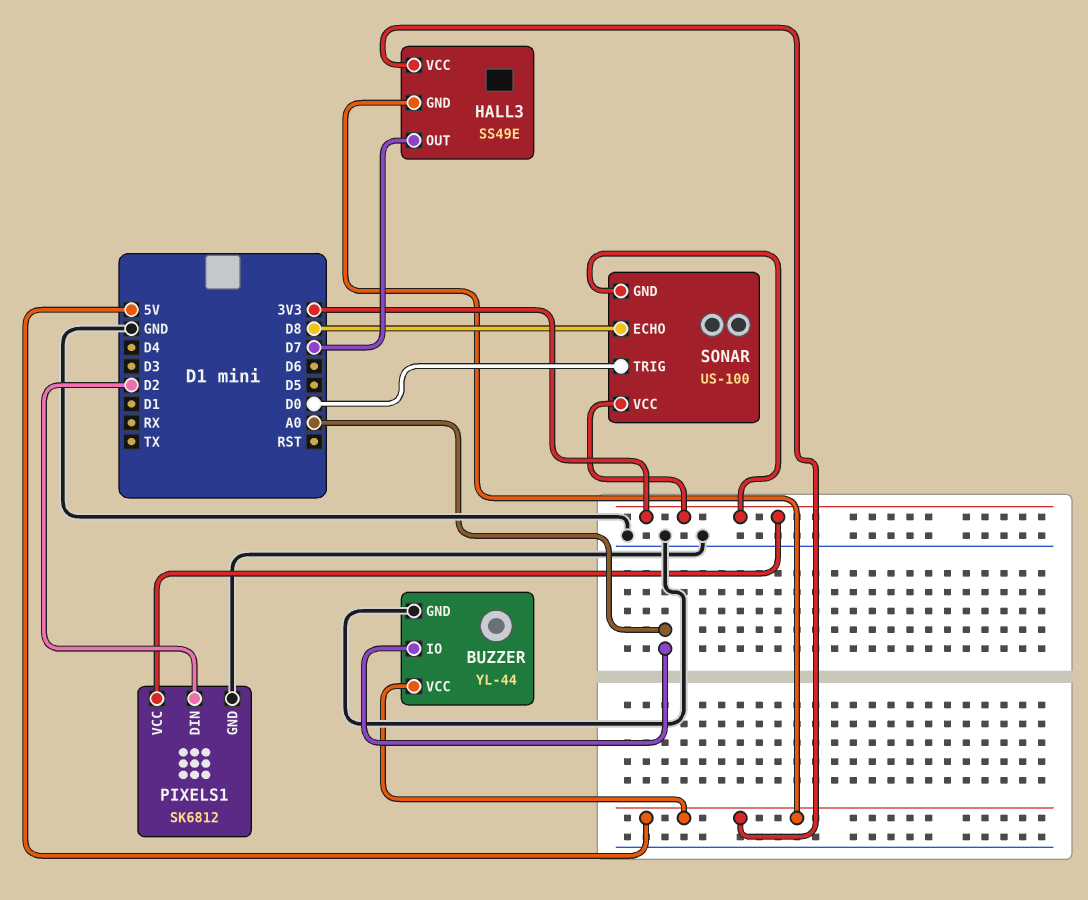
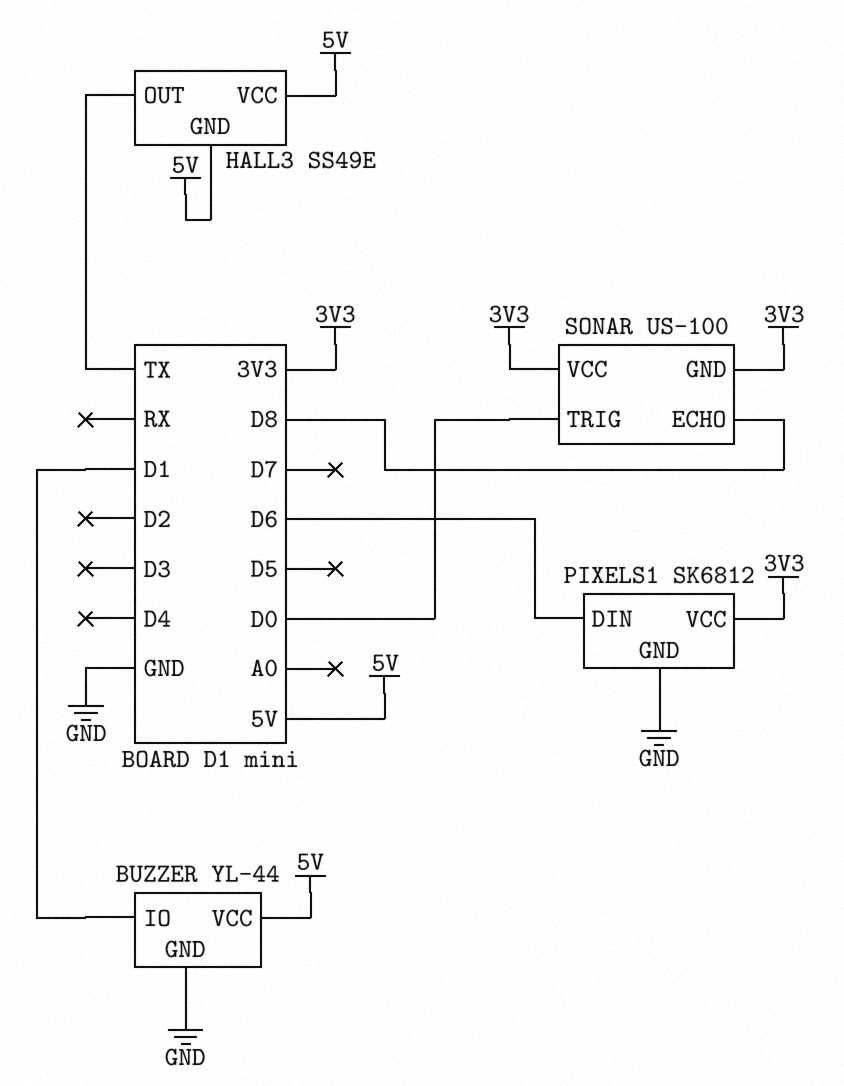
BUZZER pin IO: A0 -> D1
HALL3 pin OUT: D7 -> TX
PIXELS1 pin DIN: D2 -> D6

